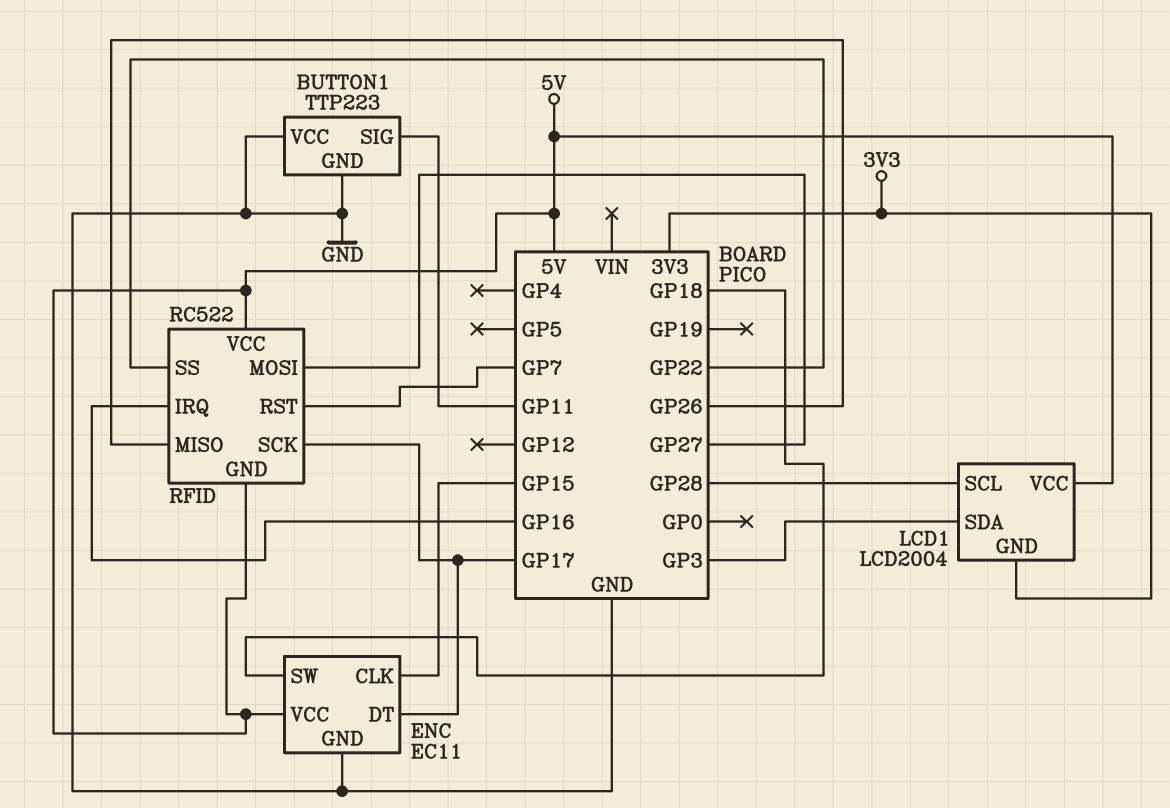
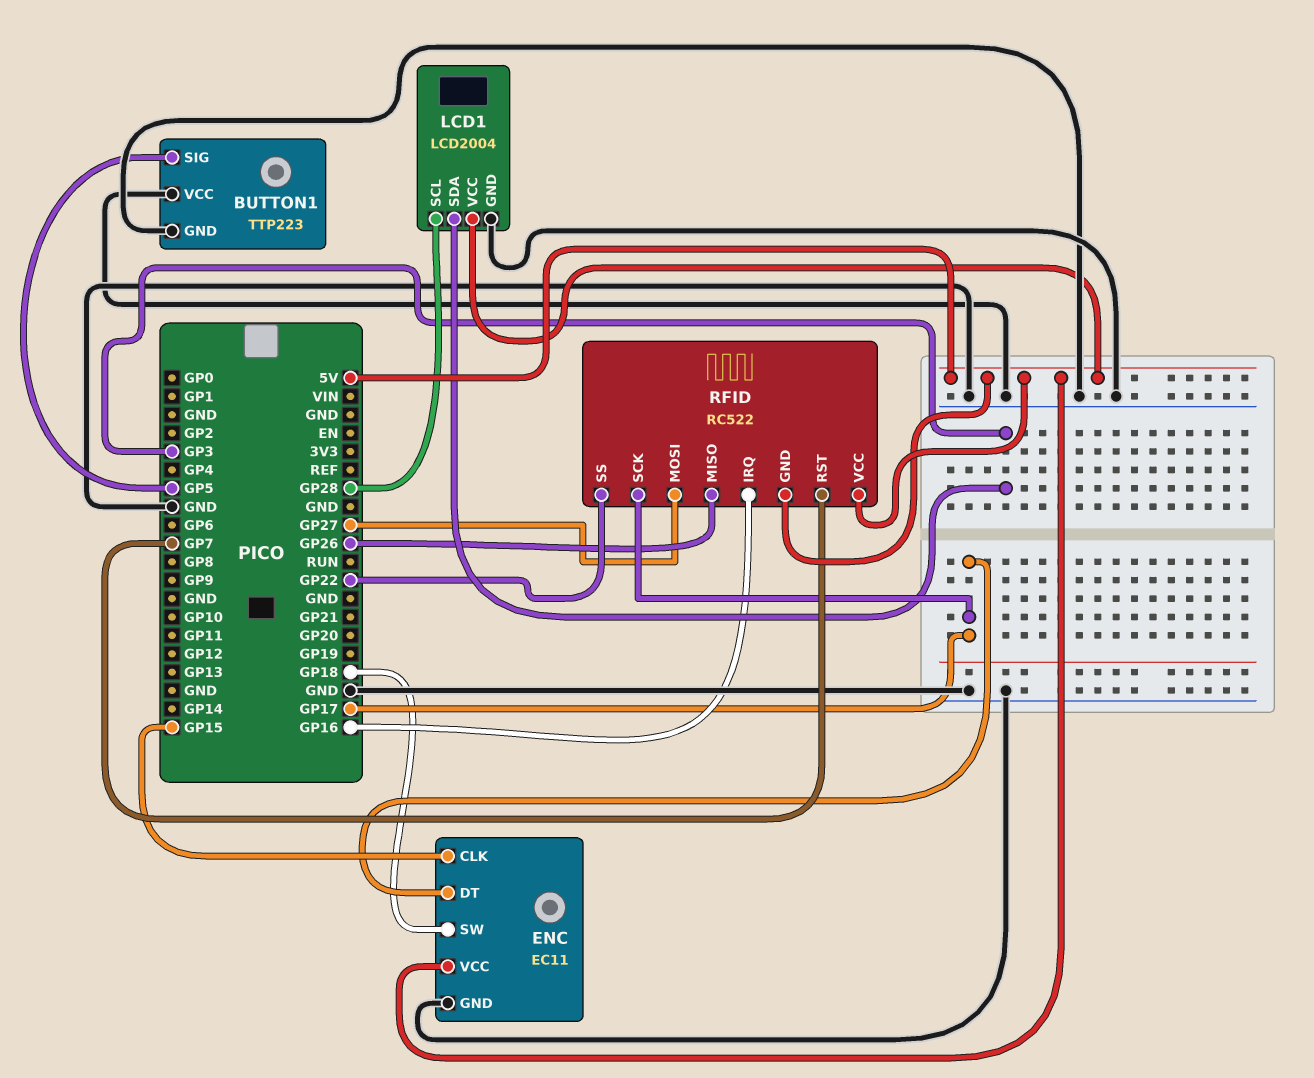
BUTTON1 pin SIG: GP11 -> GP5
LCD1 pin GND: 3V3 -> GND

